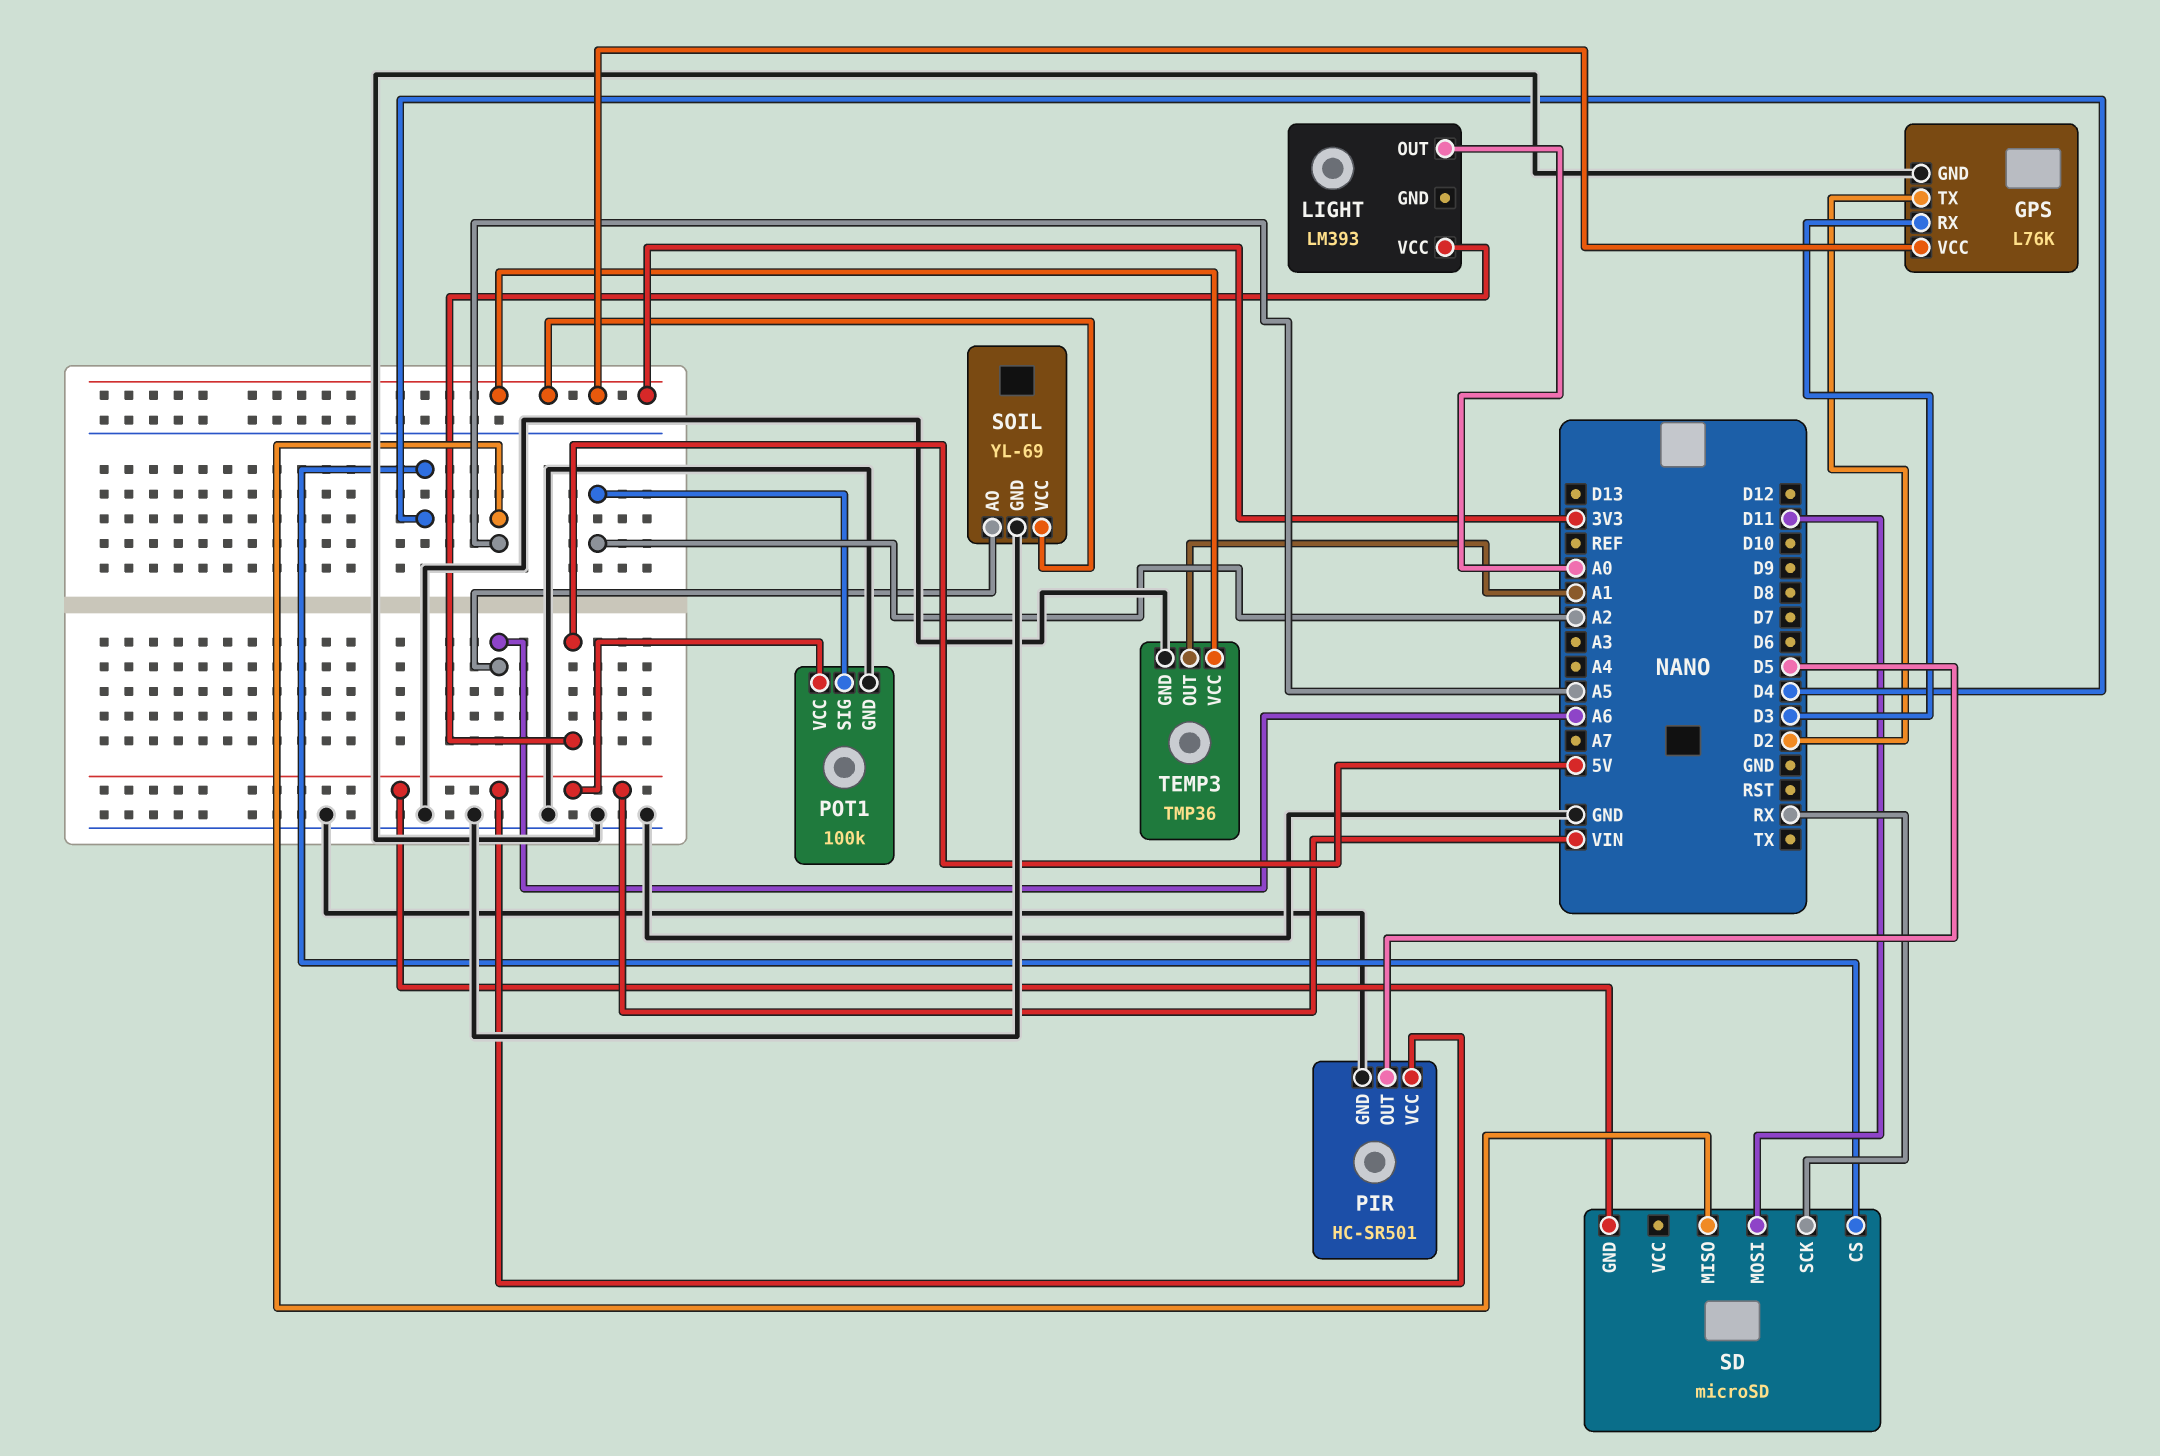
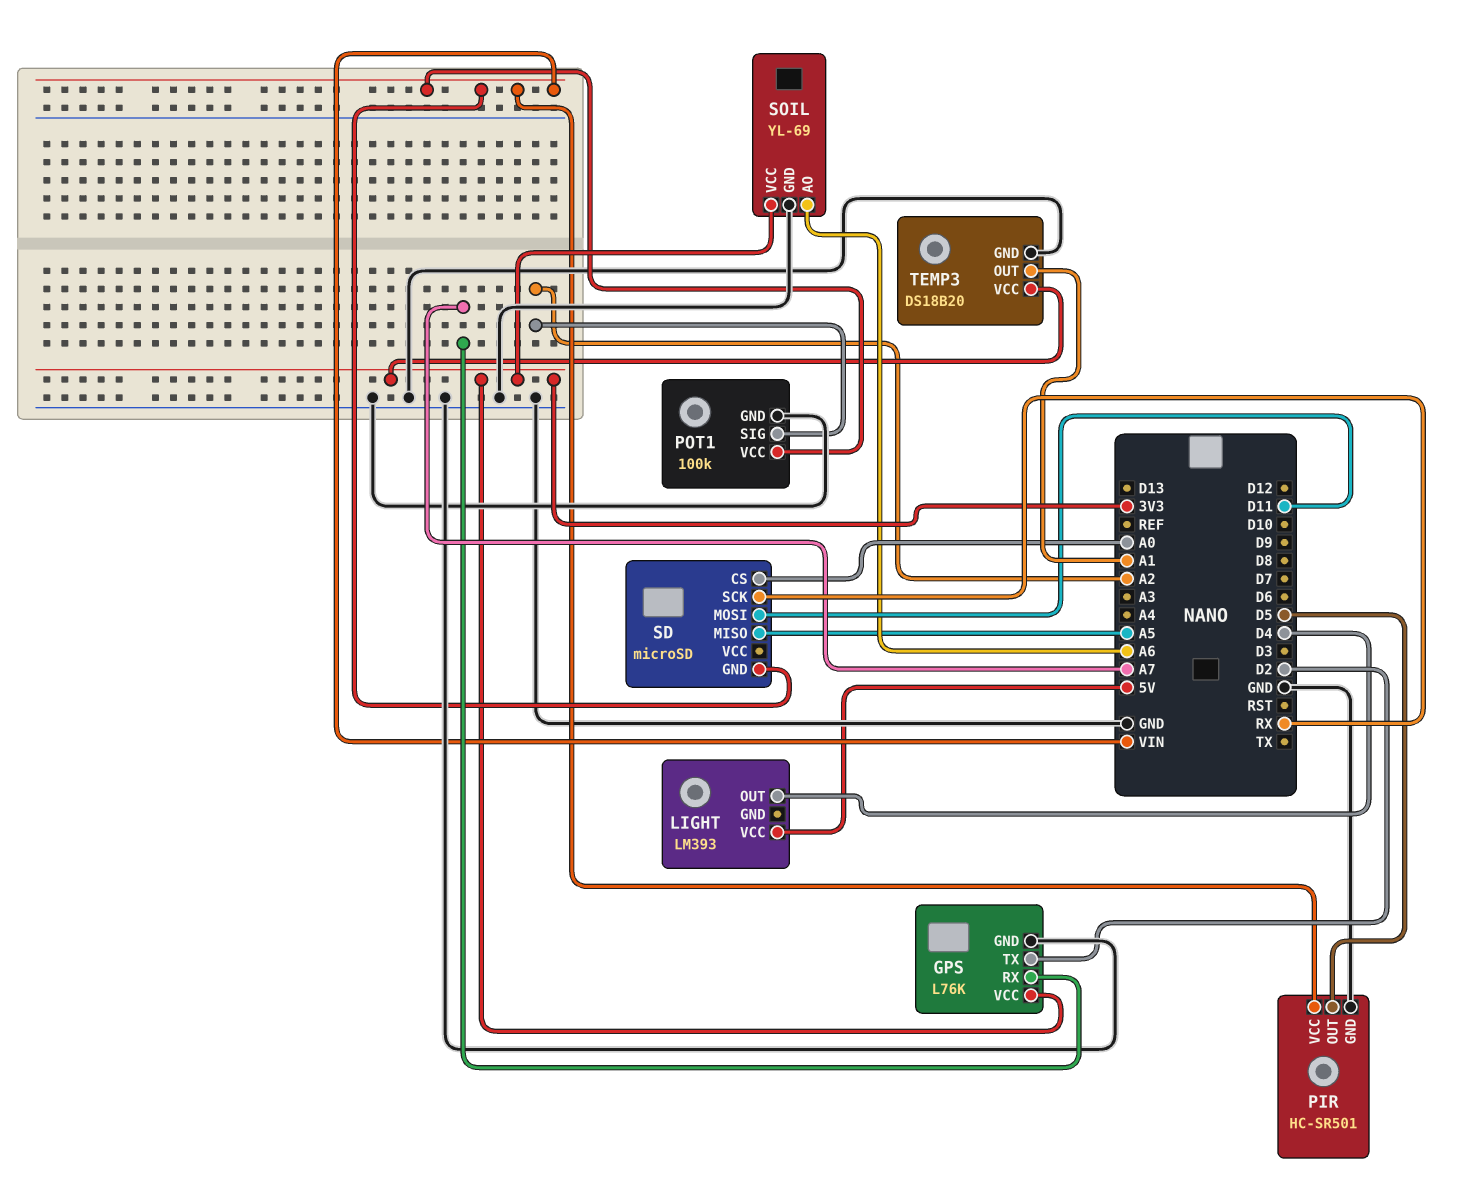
GPS pin RX: D3 -> A7
LIGHT pin OUT: A0 -> D4
SD pin CS: D4 -> A0
TEMP3: TMP36 -> DS18B20

